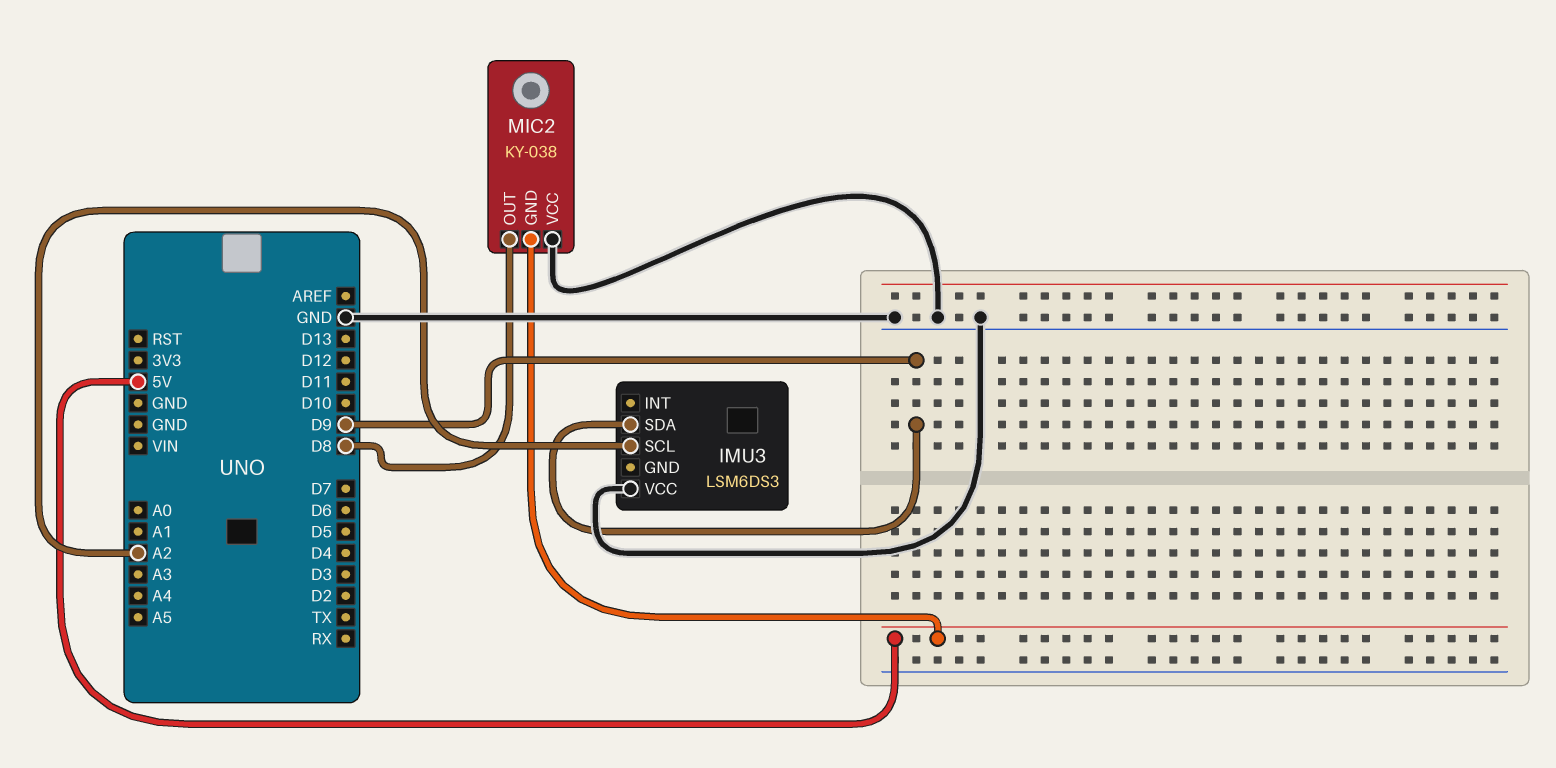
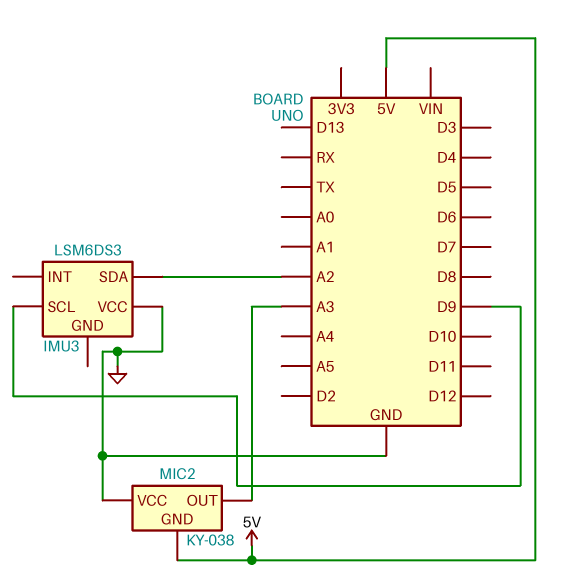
IMU3 pin SCL: A2 -> D9
IMU3 pin SDA: D9 -> A2
MIC2 pin OUT: D8 -> A3

